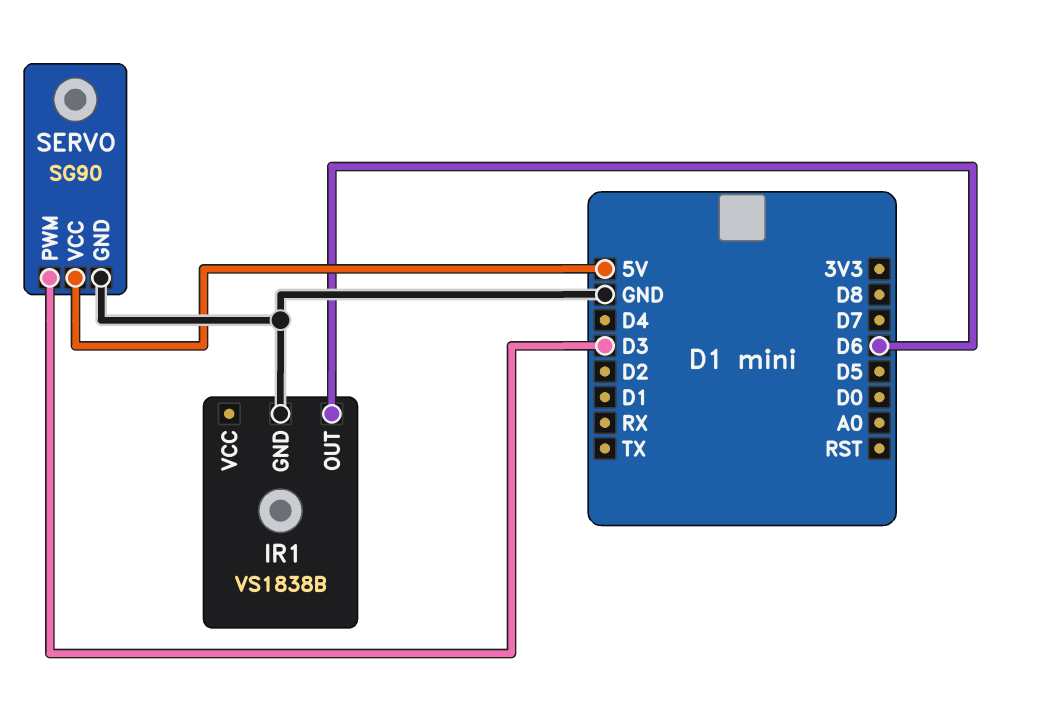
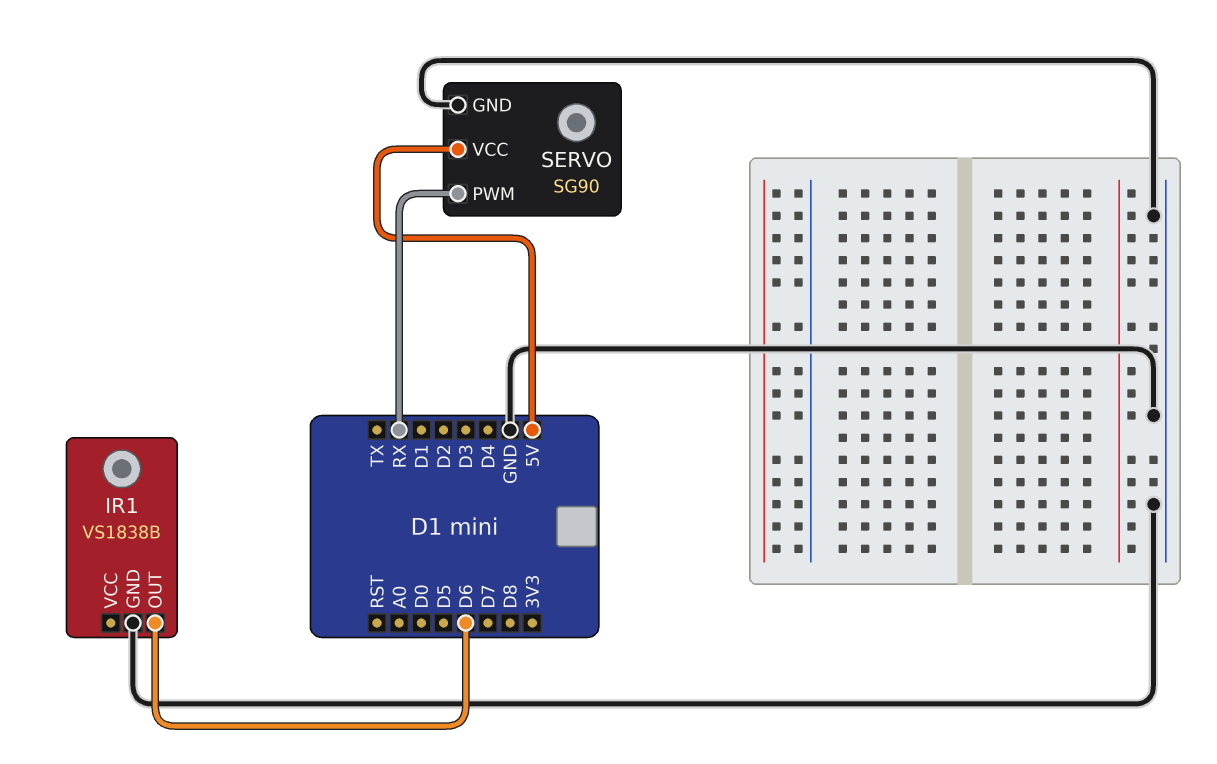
SERVO pin PWM: D3 -> RX

